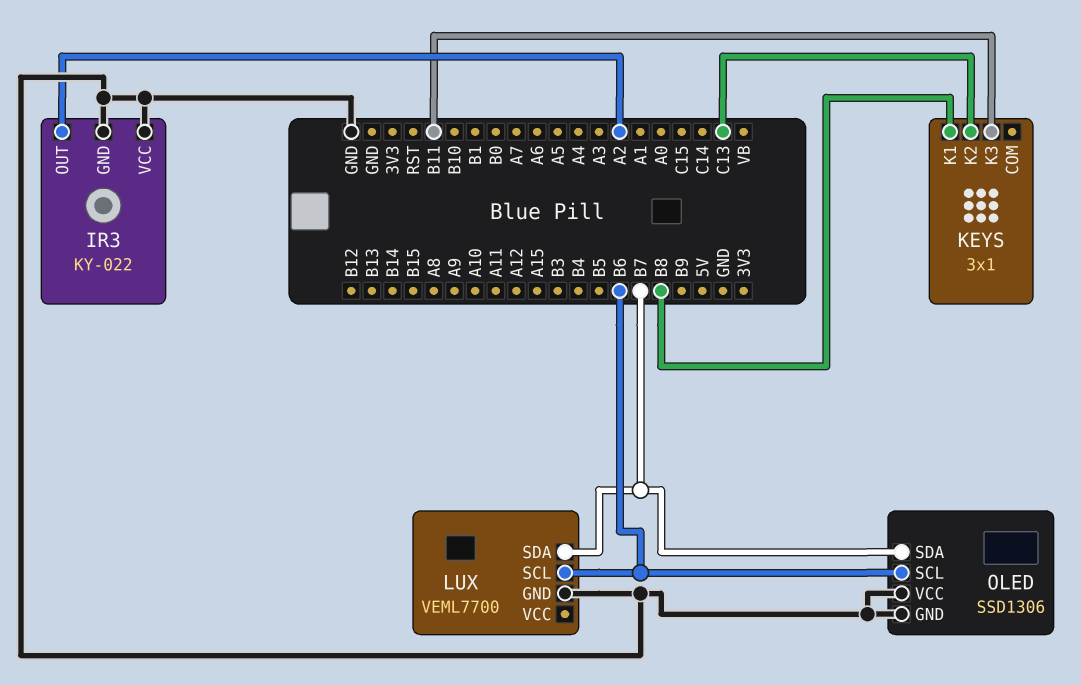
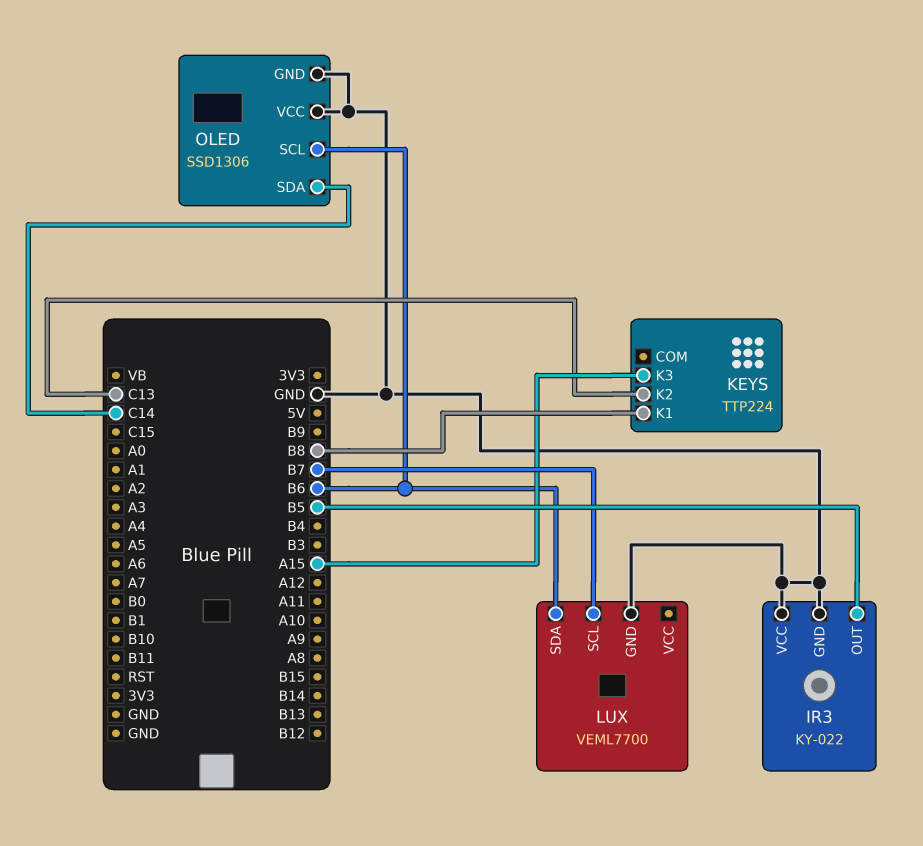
IR3 pin OUT: A2 -> B5
KEYS: 3x1 -> TTP224
KEYS pin K3: B11 -> A15
LUX pin SCL: B6 -> B7
LUX pin SDA: B7 -> B6
OLED pin SDA: B7 -> C14

